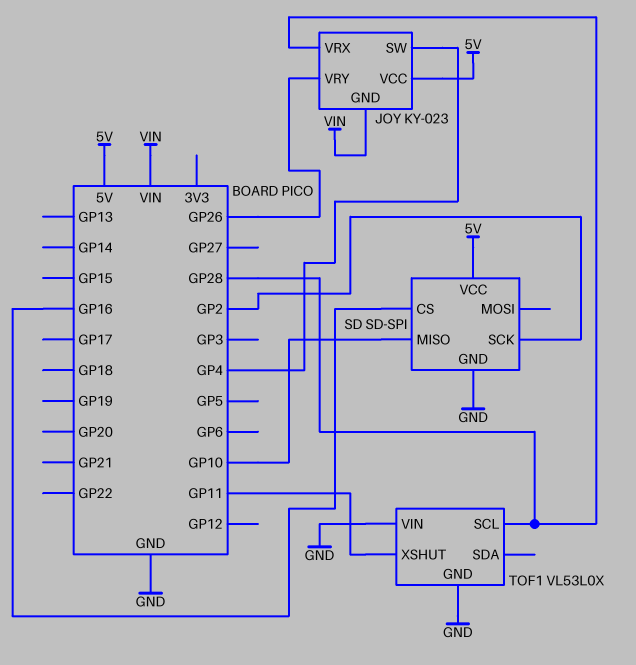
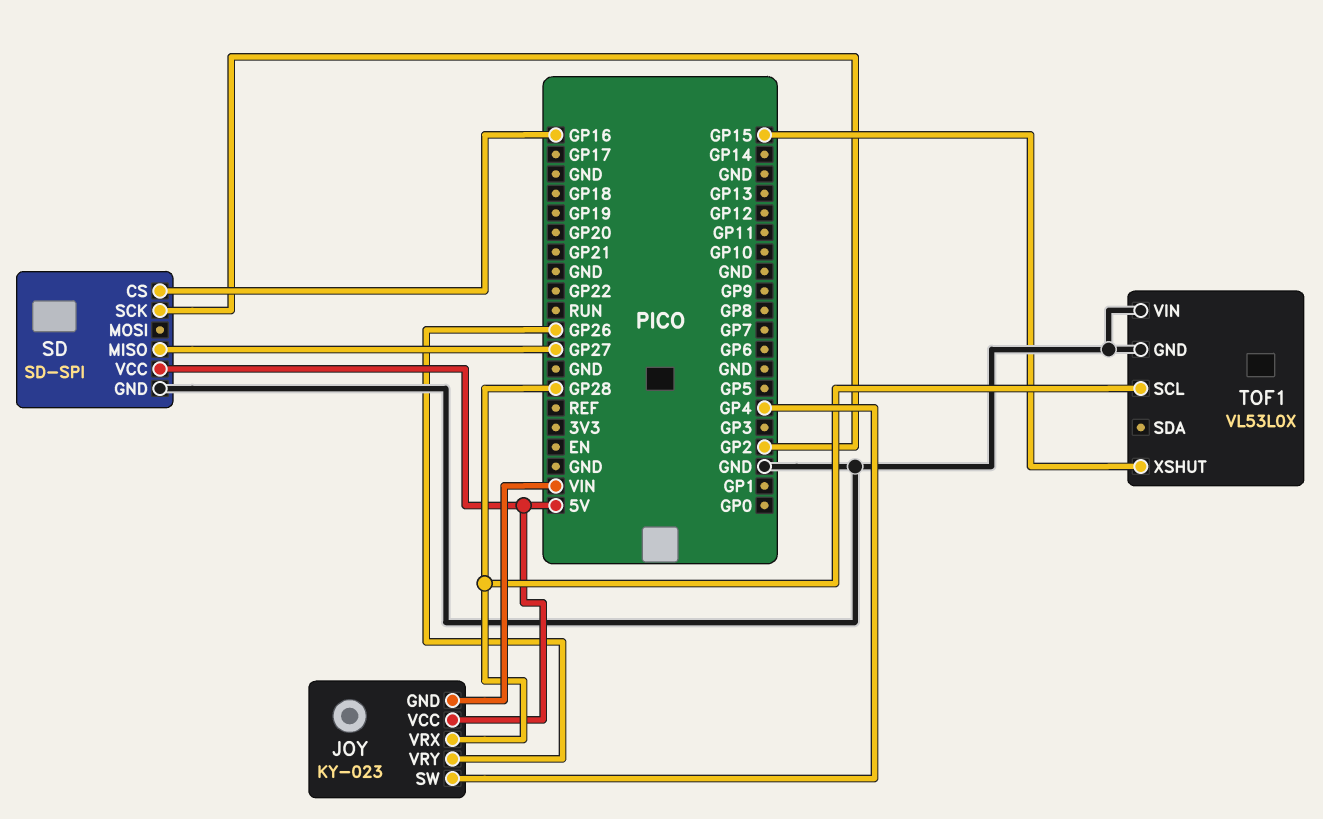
SD pin MISO: GP10 -> GP27
TOF1 pin XSHUT: GP11 -> GP15

